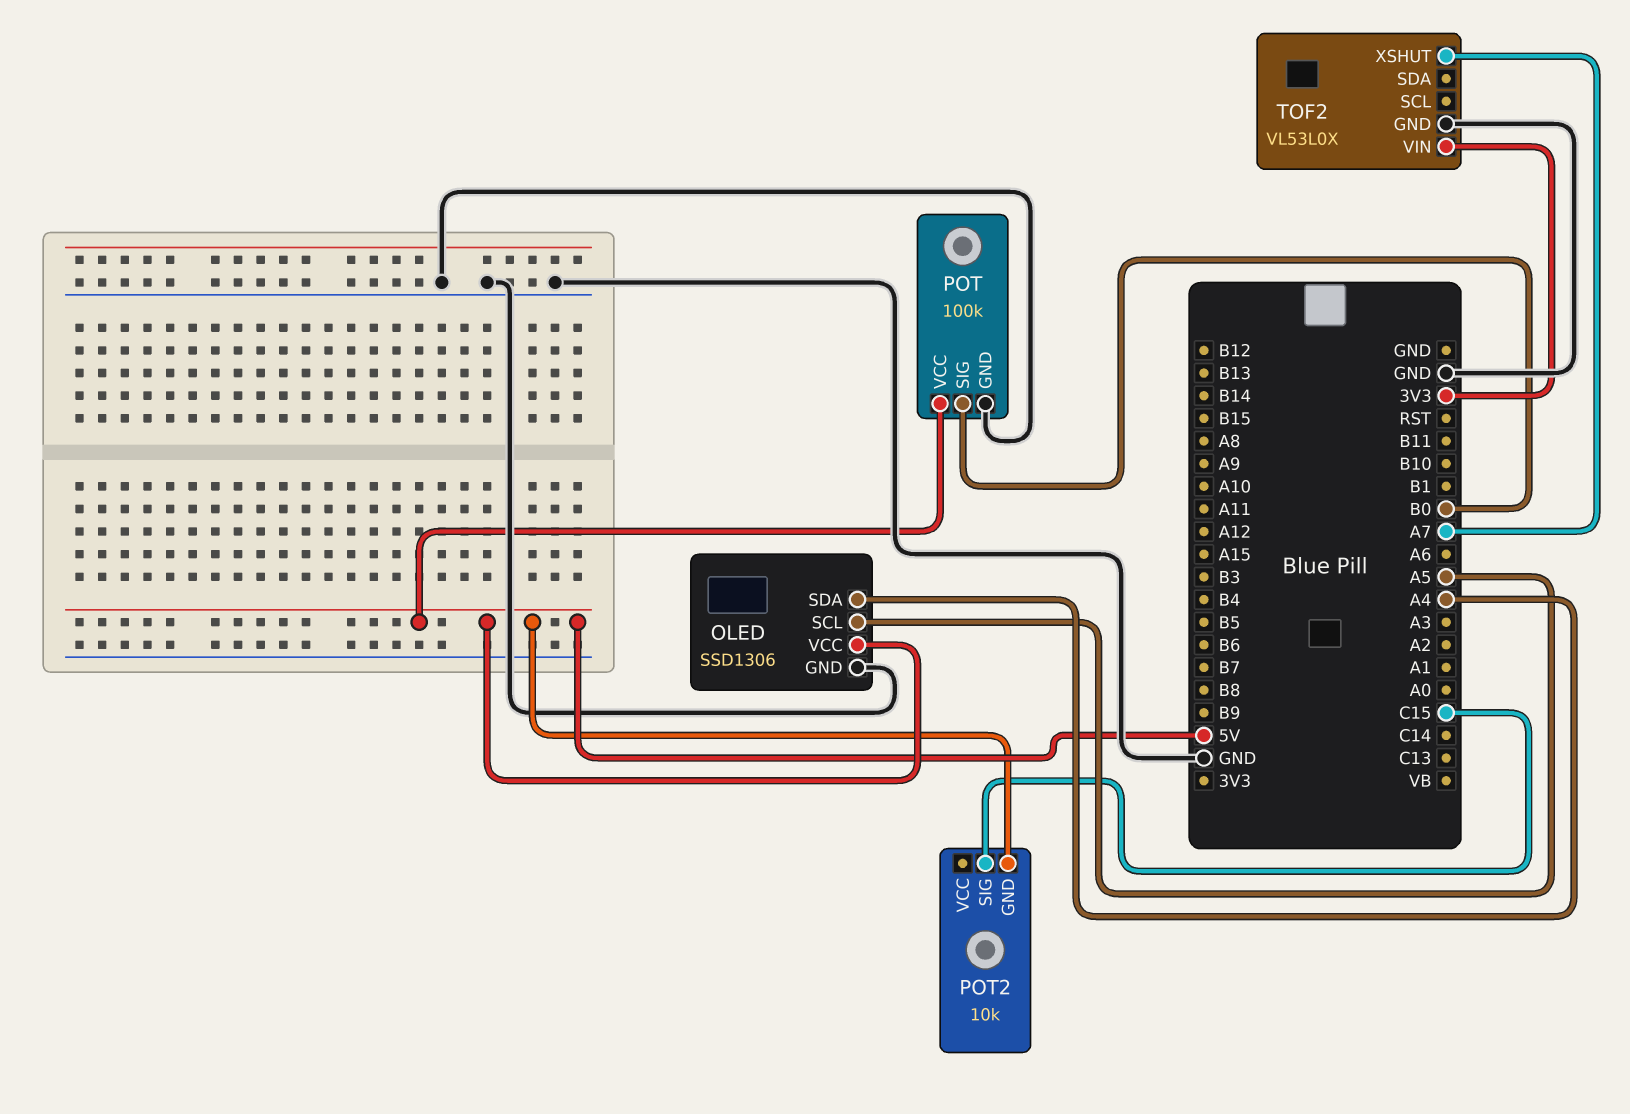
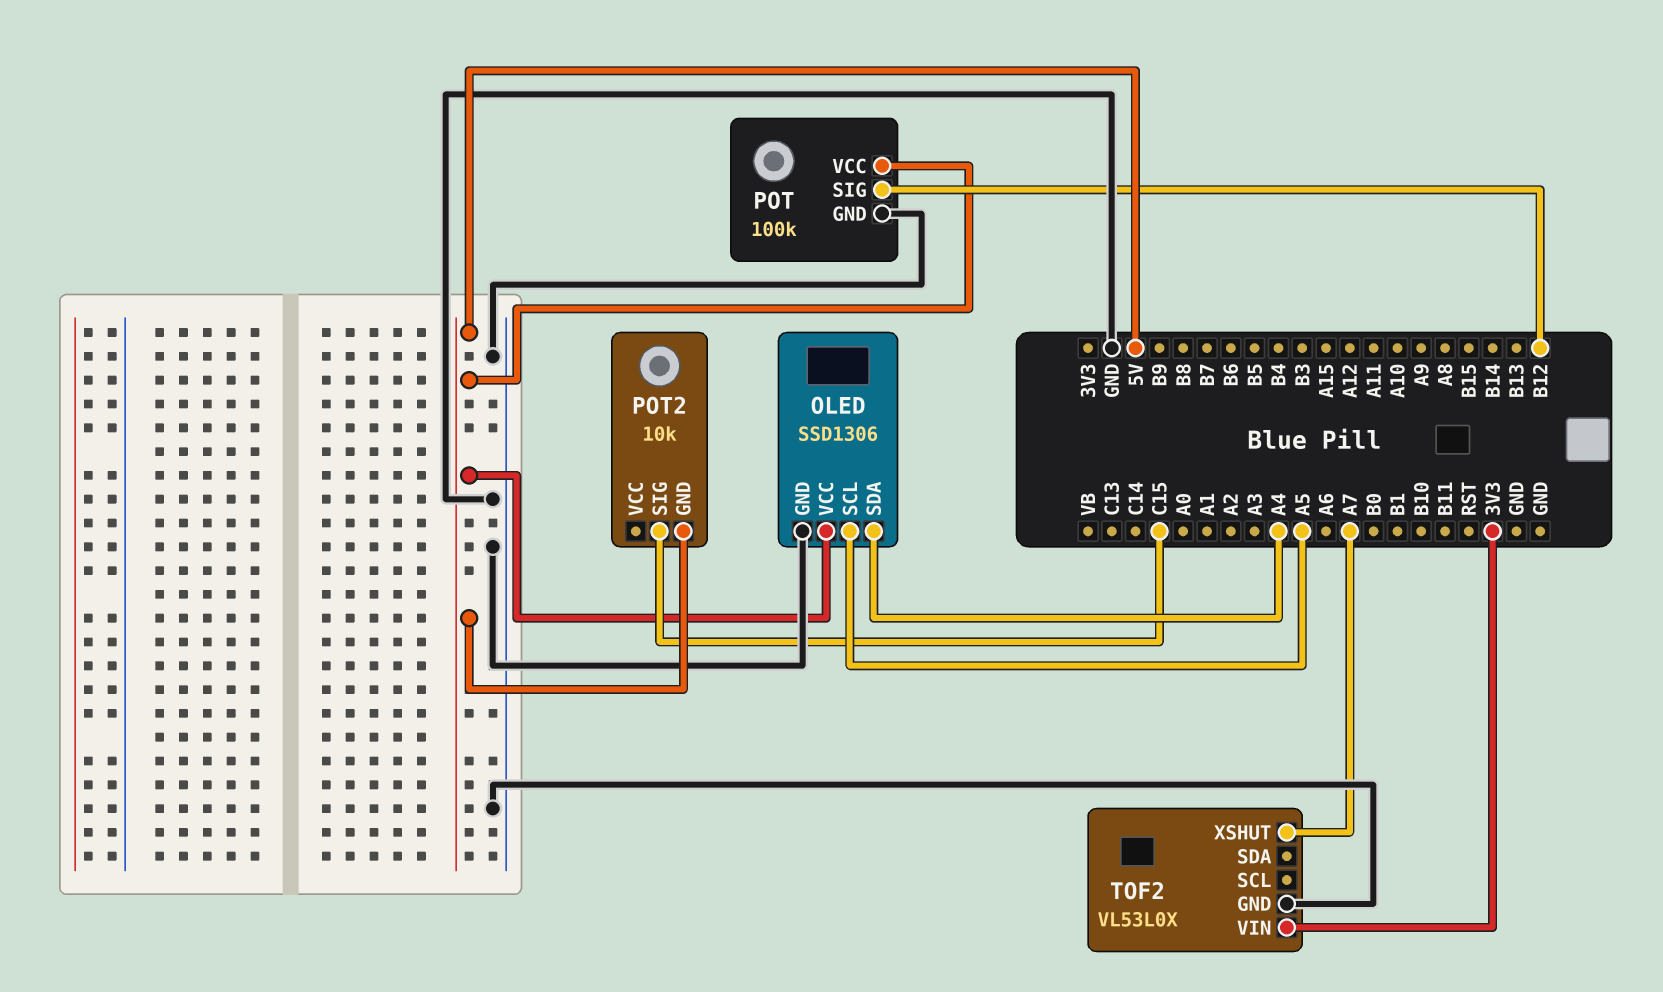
POT pin SIG: B0 -> B12

